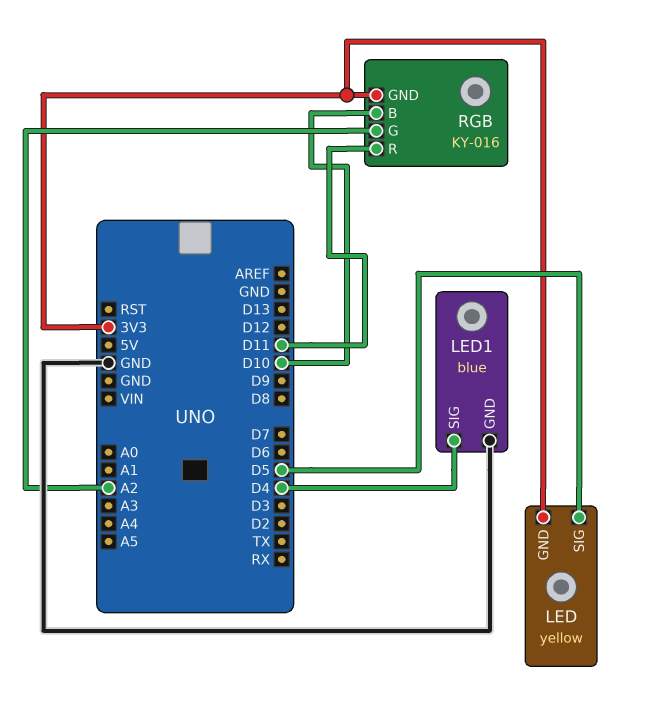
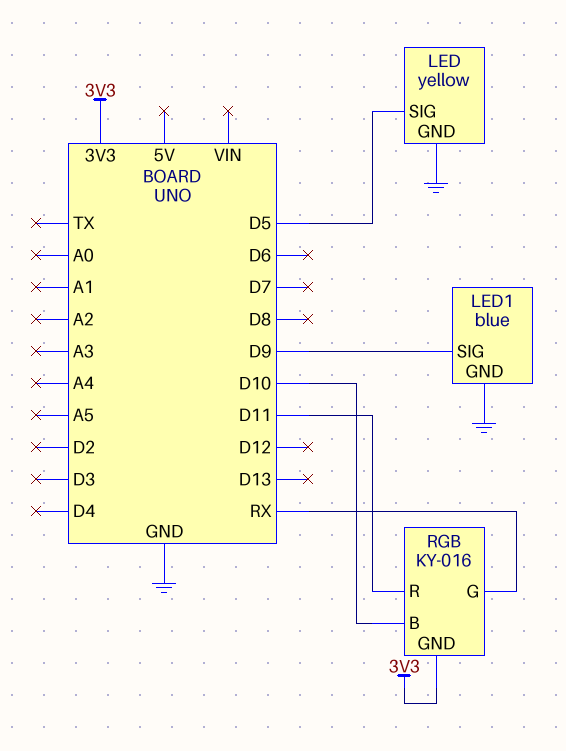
LED pin GND: 3V3 -> GND
LED1 pin SIG: D4 -> D9
RGB pin G: A2 -> RX

